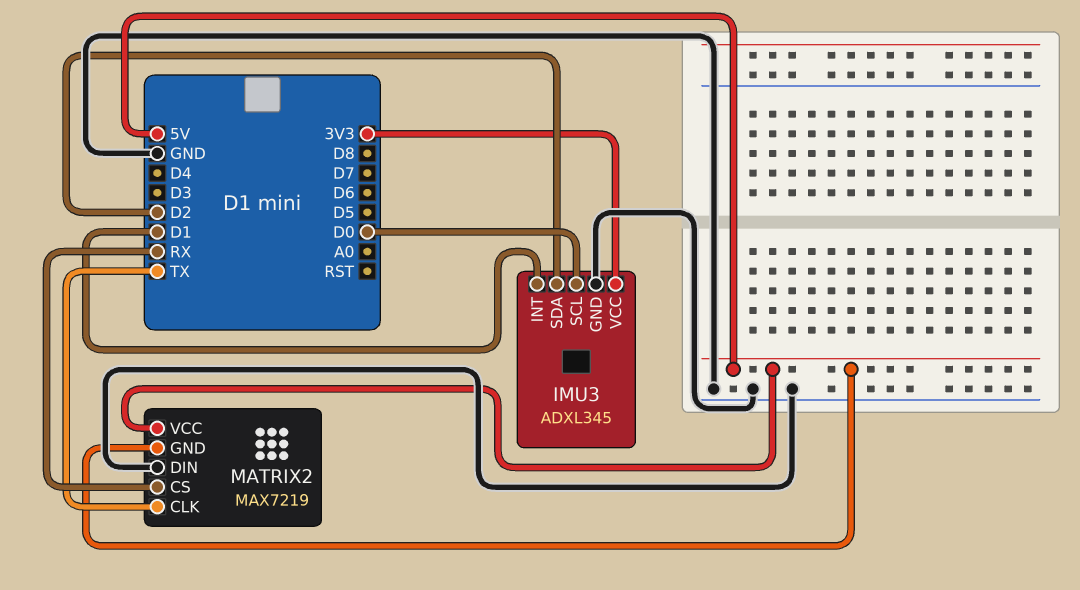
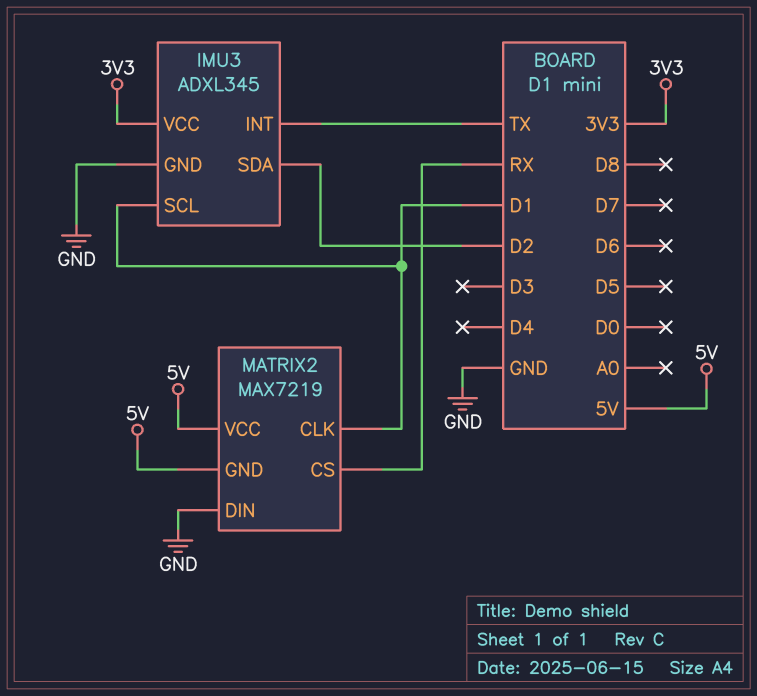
IMU3 pin INT: D1 -> TX
IMU3 pin SCL: D0 -> D1
MATRIX2 pin CLK: TX -> D1

